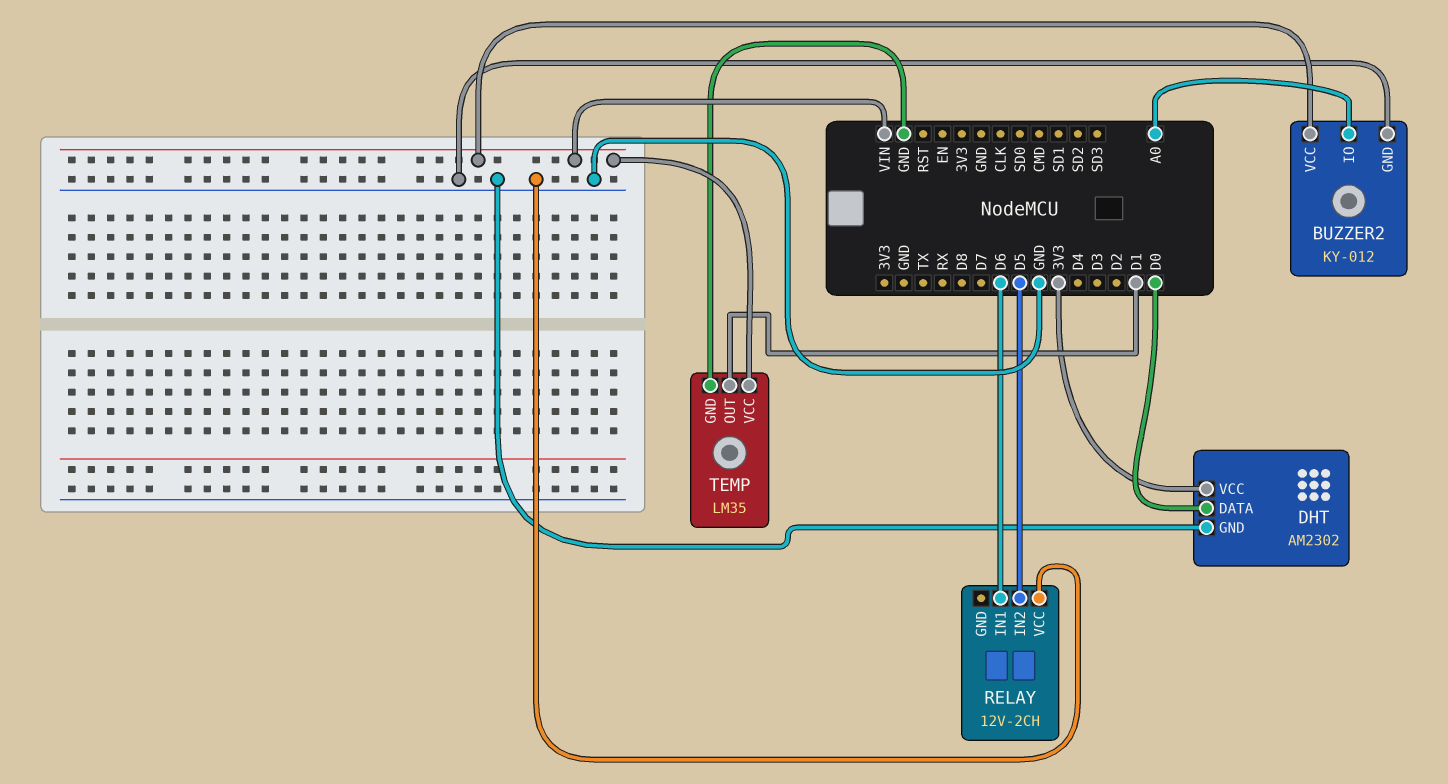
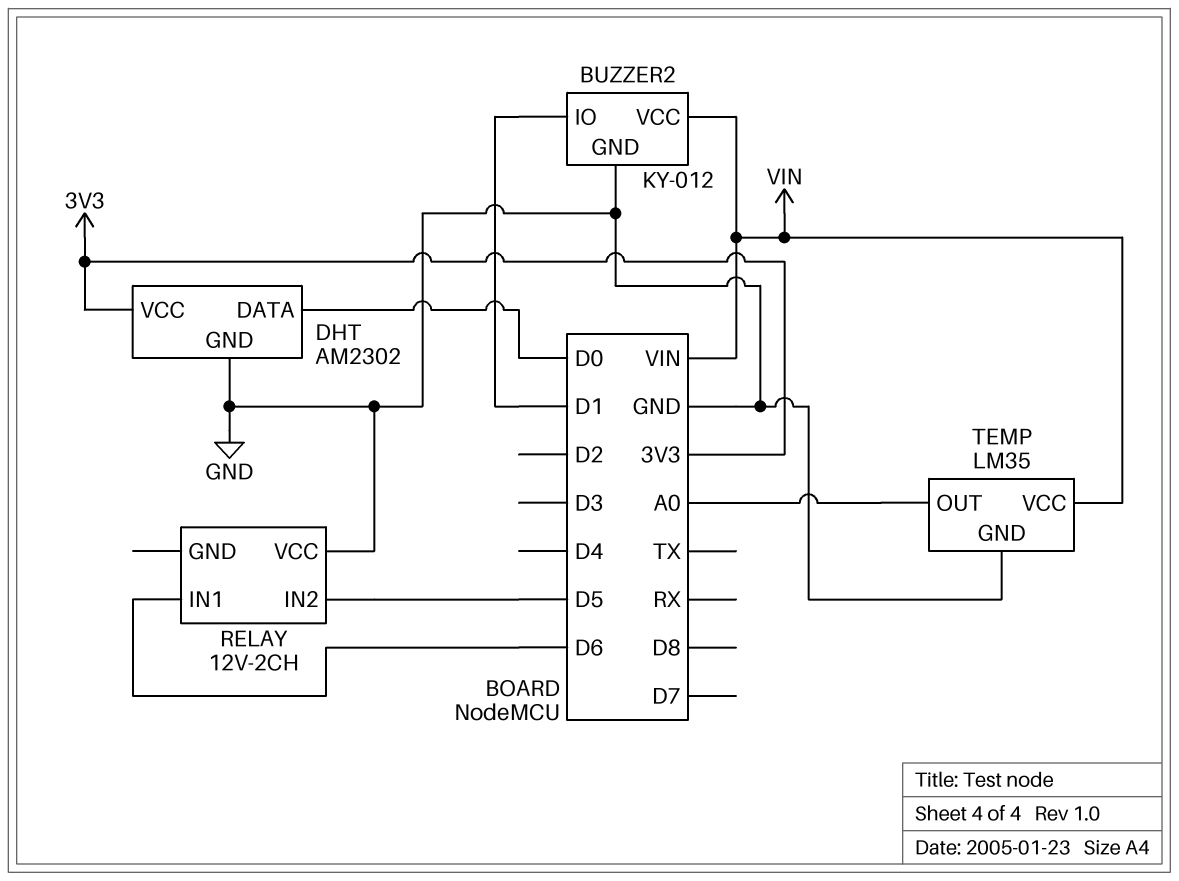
BUZZER2 pin IO: A0 -> D1
TEMP pin OUT: D1 -> A0

